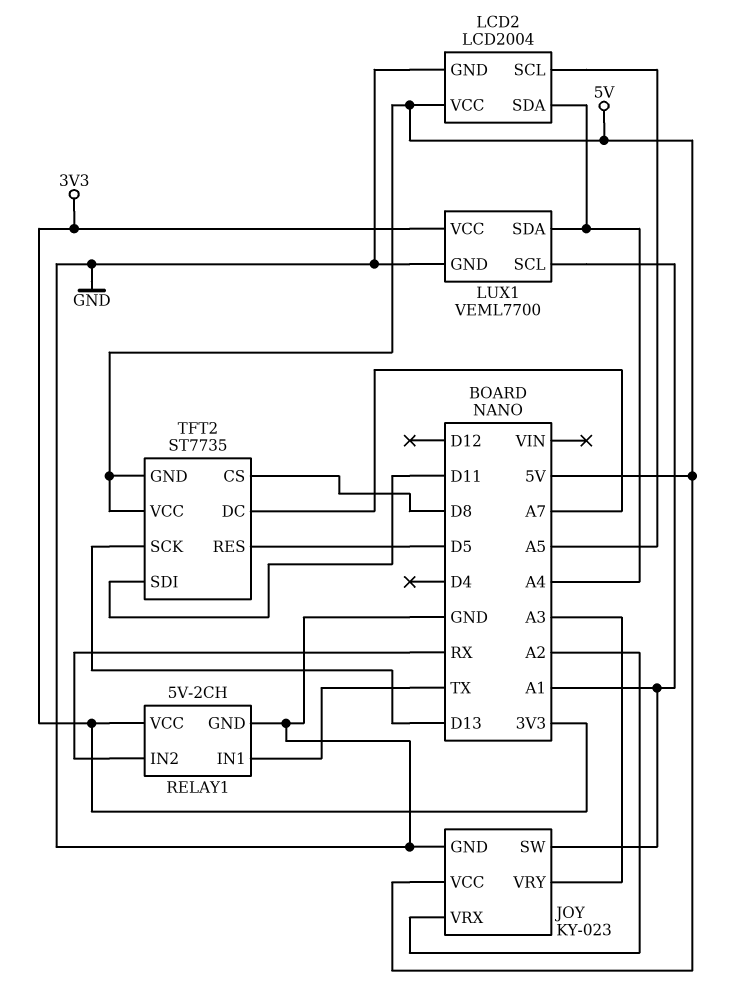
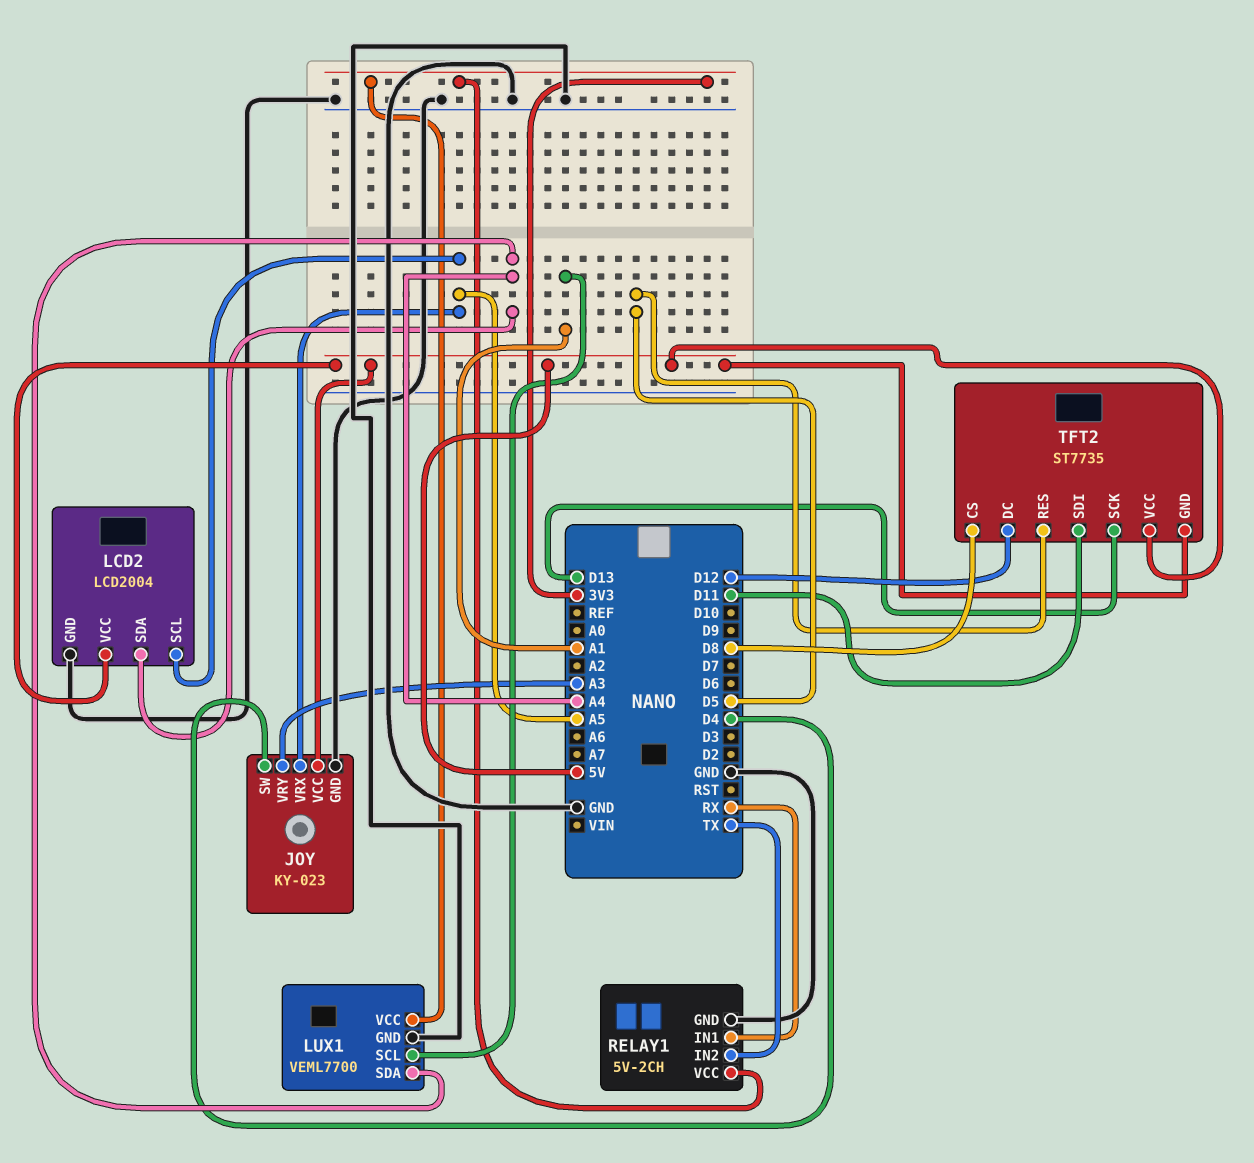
JOY pin SW: A1 -> D4
JOY pin VRX: A2 -> A5
RELAY1 pin IN1: TX -> RX
RELAY1 pin IN2: RX -> TX
TFT2 pin DC: A7 -> D12

